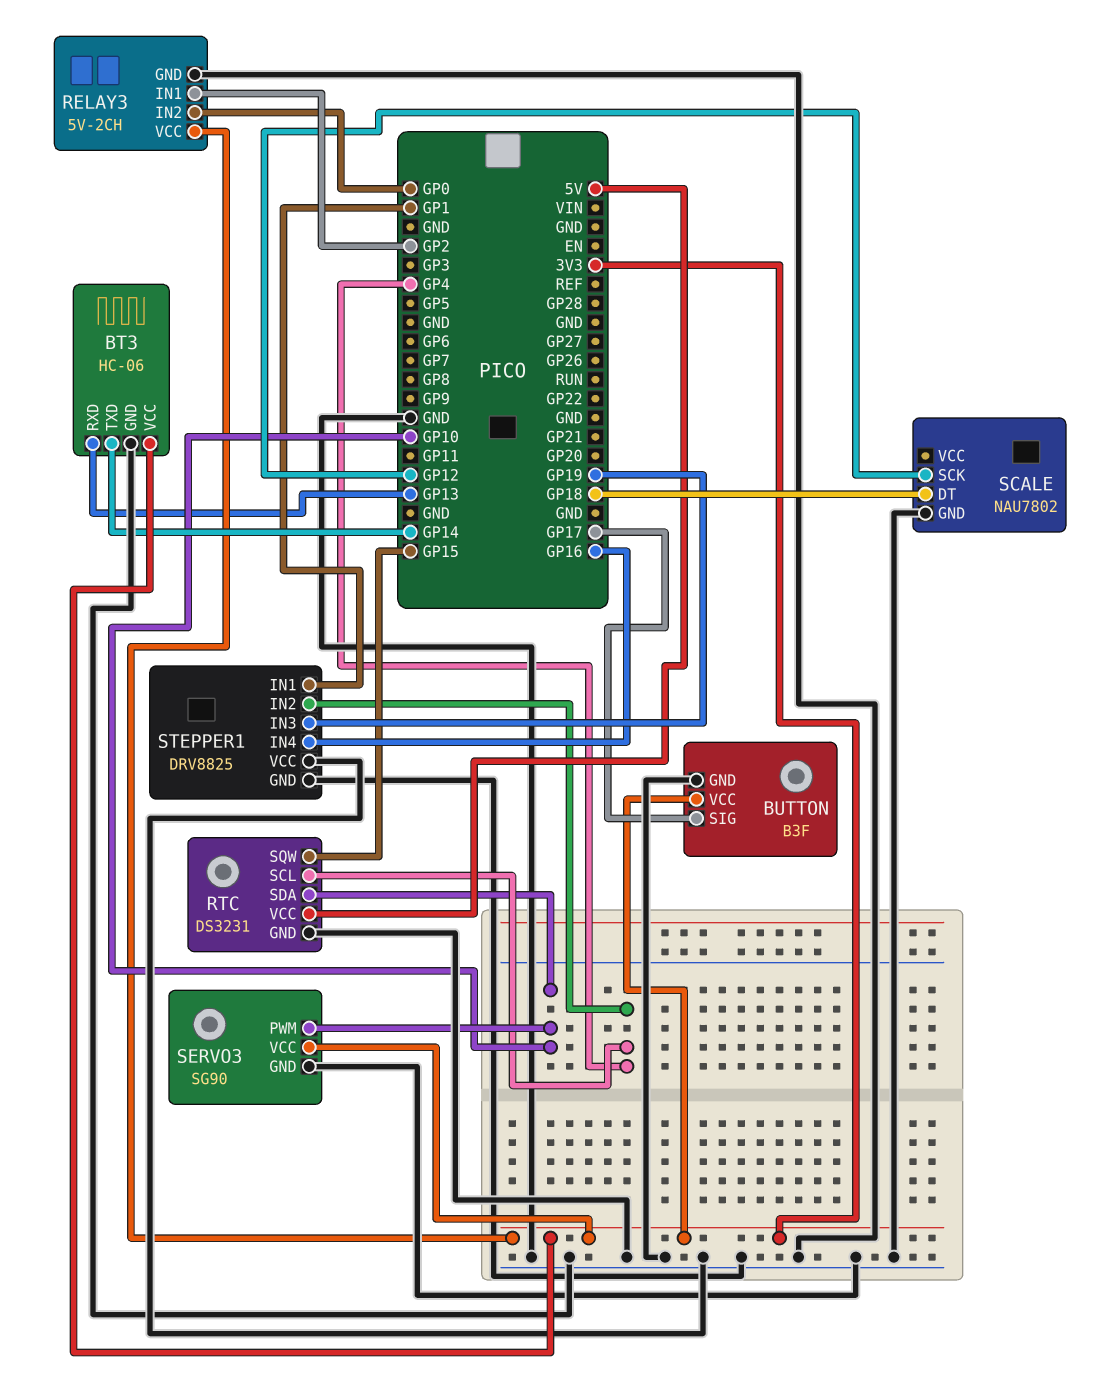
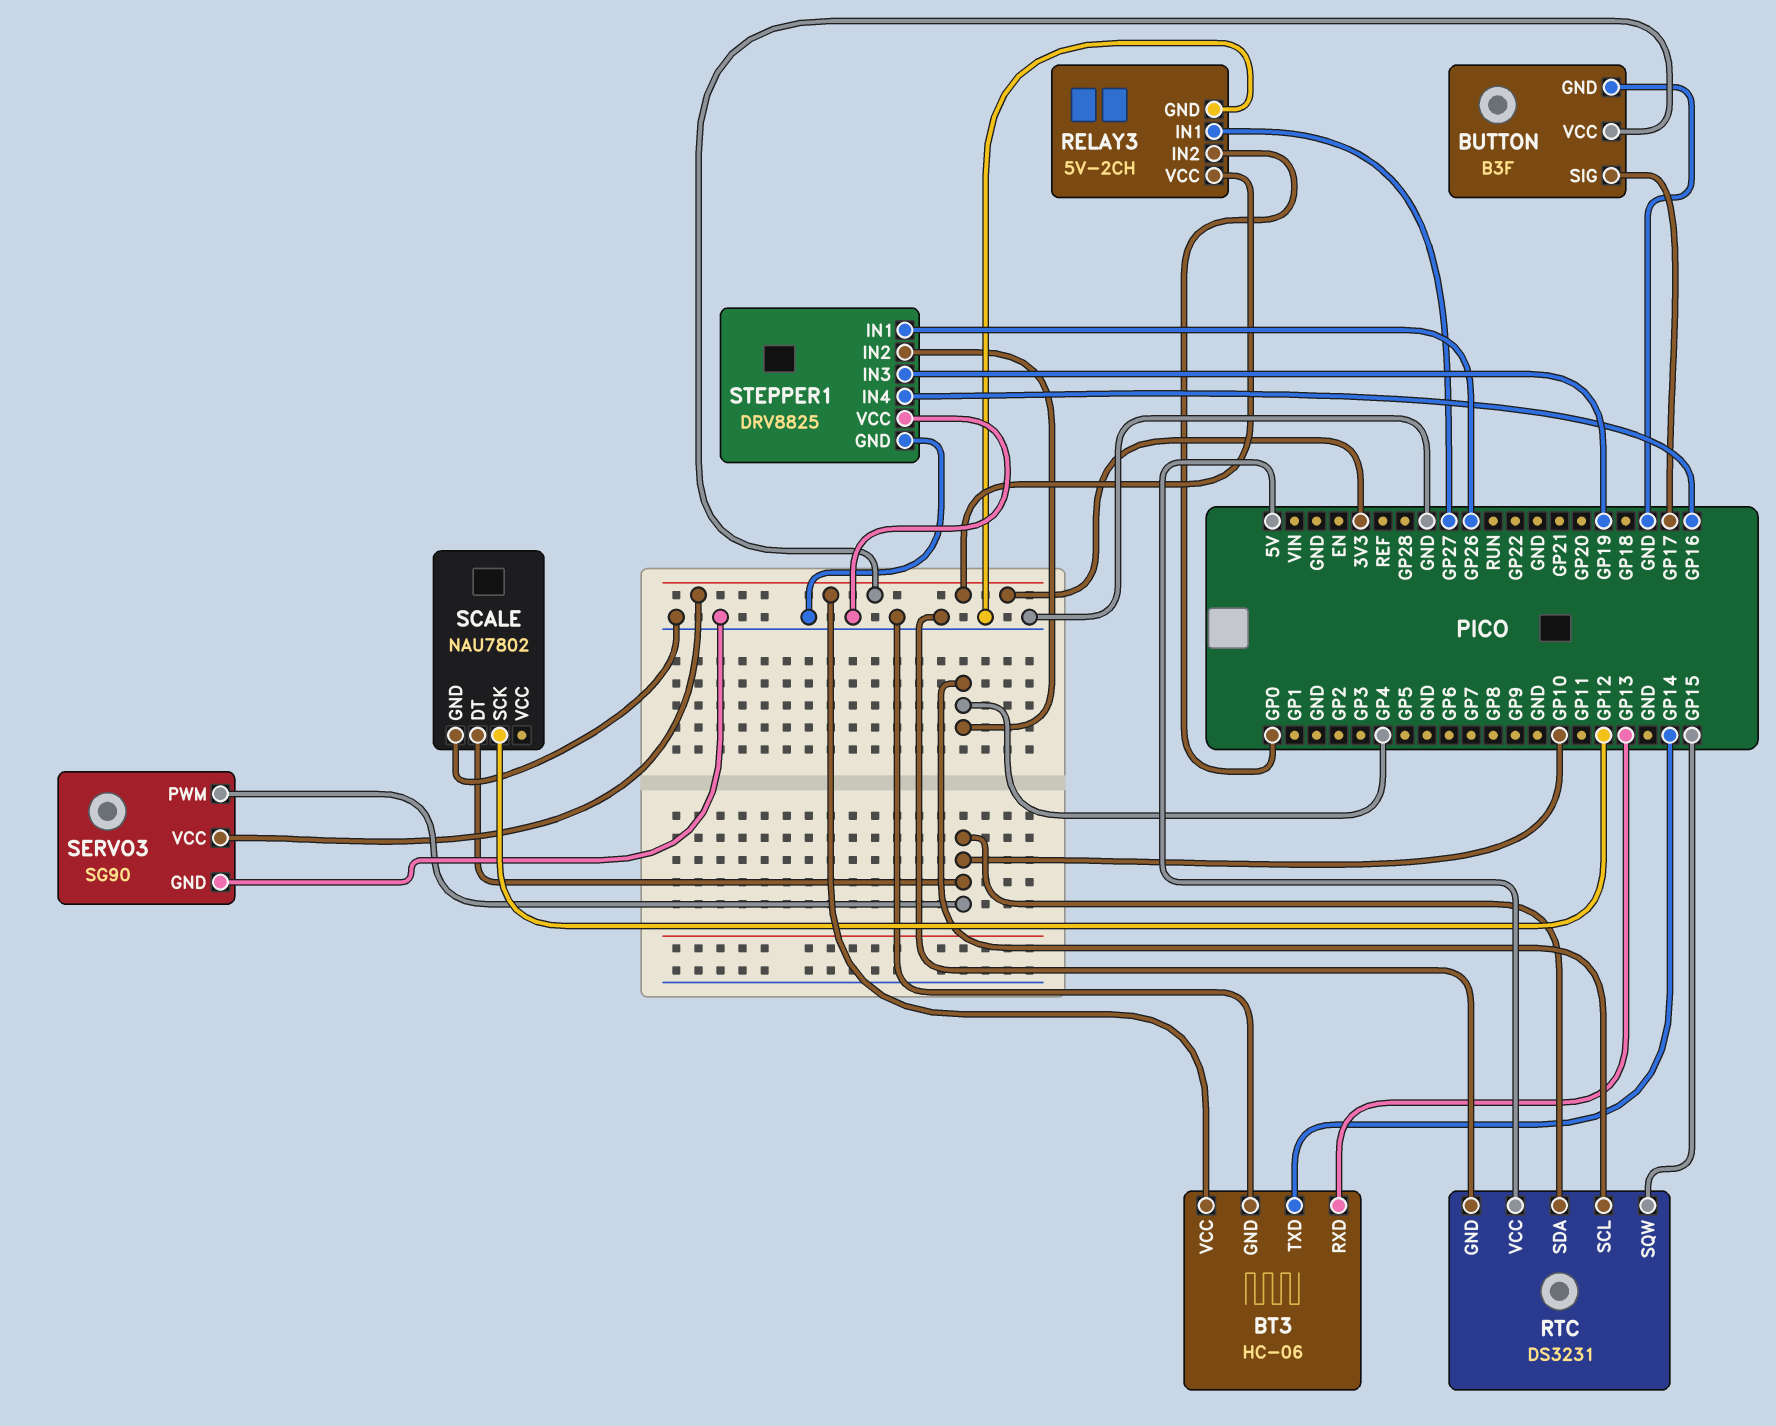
RELAY3 pin IN1: GP2 -> GP27
SCALE pin DT: GP18 -> GP10
STEPPER1 pin IN1: GP1 -> GP26

